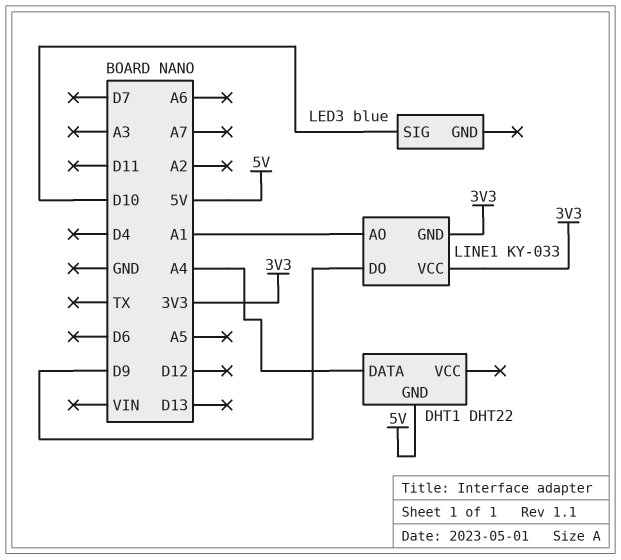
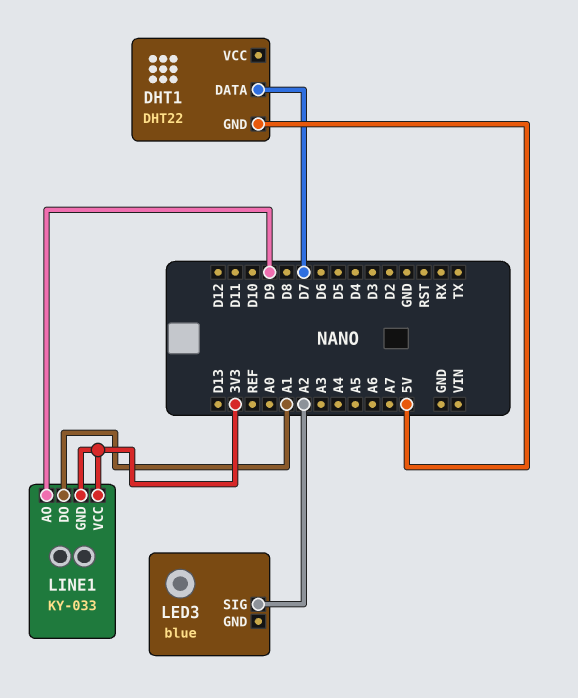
DHT1 pin DATA: A4 -> D7
LED3 pin SIG: D10 -> A2
LINE1 pin AO: A1 -> D9
LINE1 pin DO: D9 -> A1

